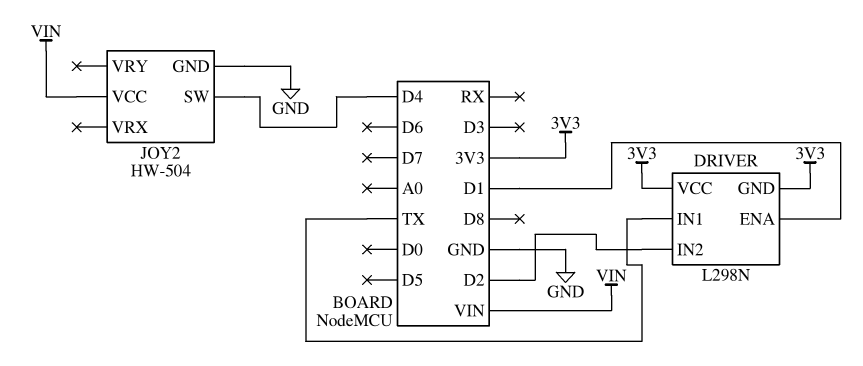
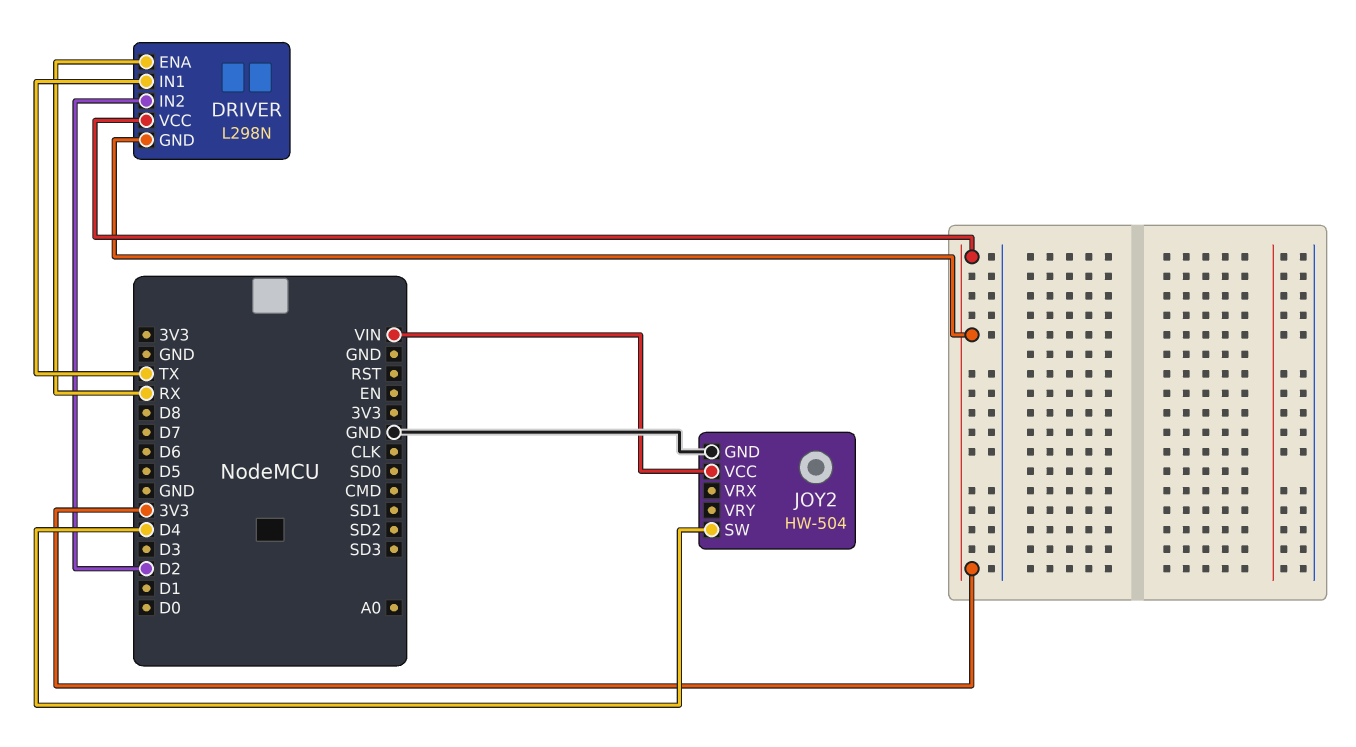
DRIVER pin ENA: D1 -> RX

